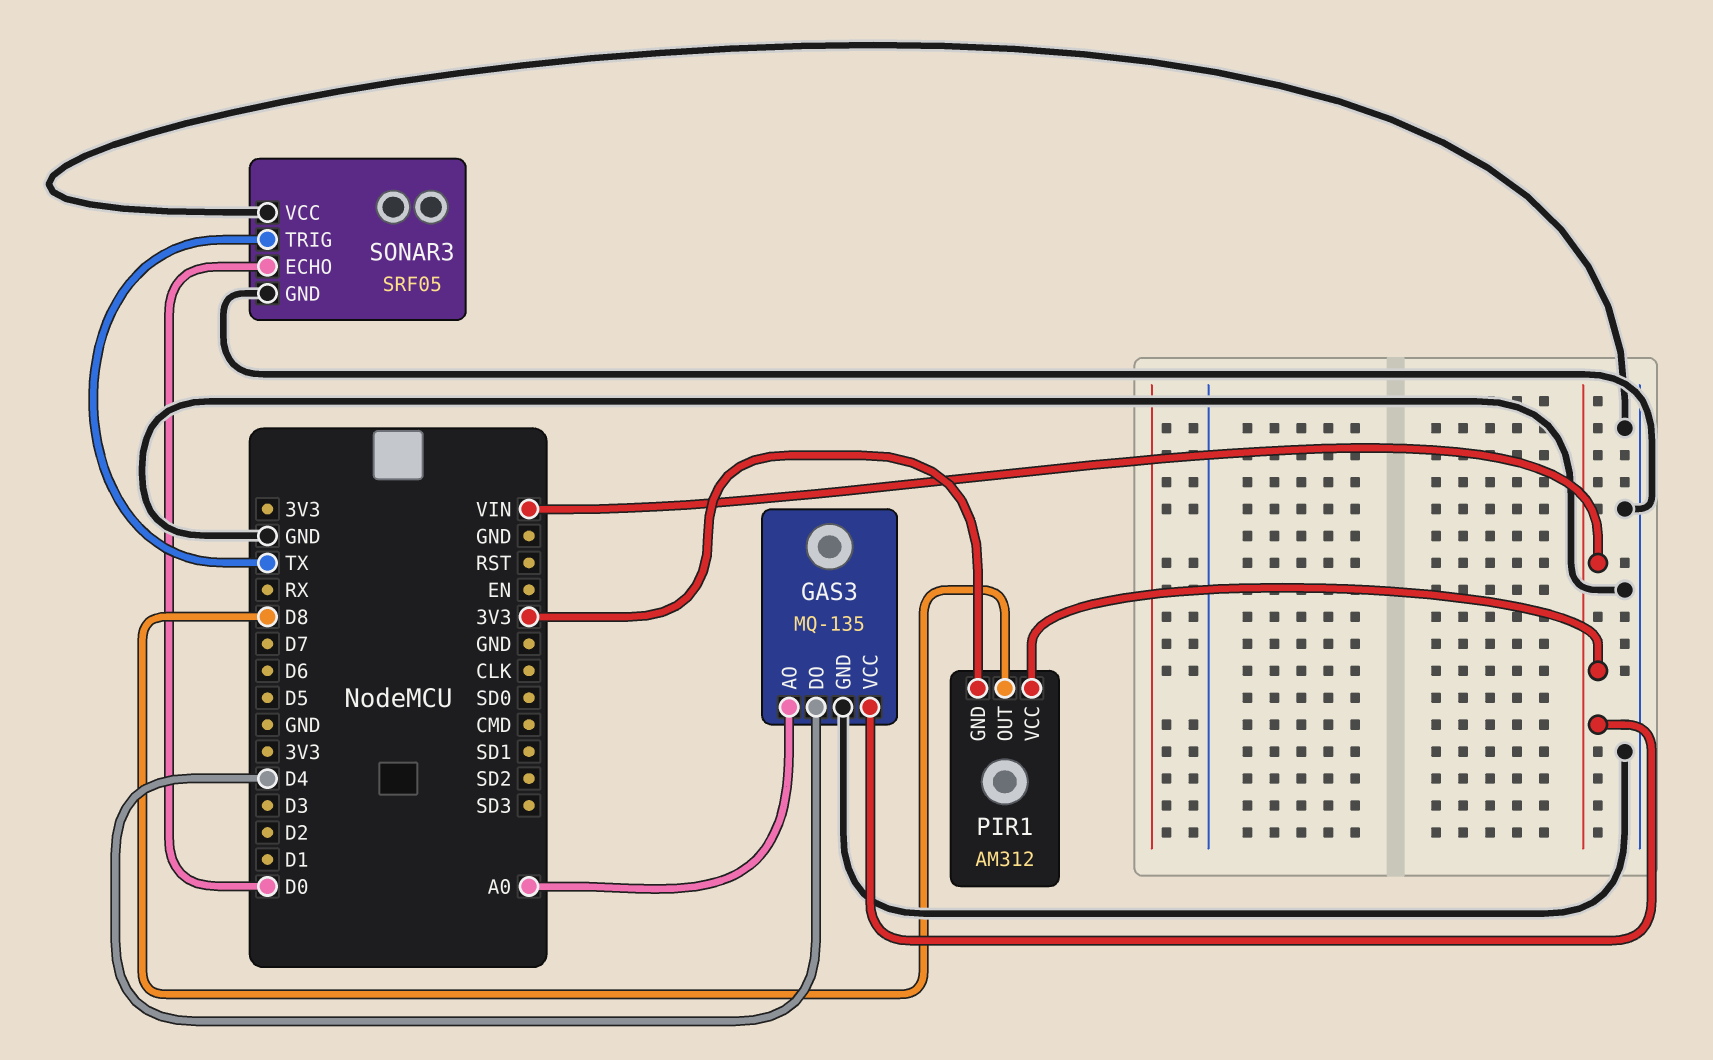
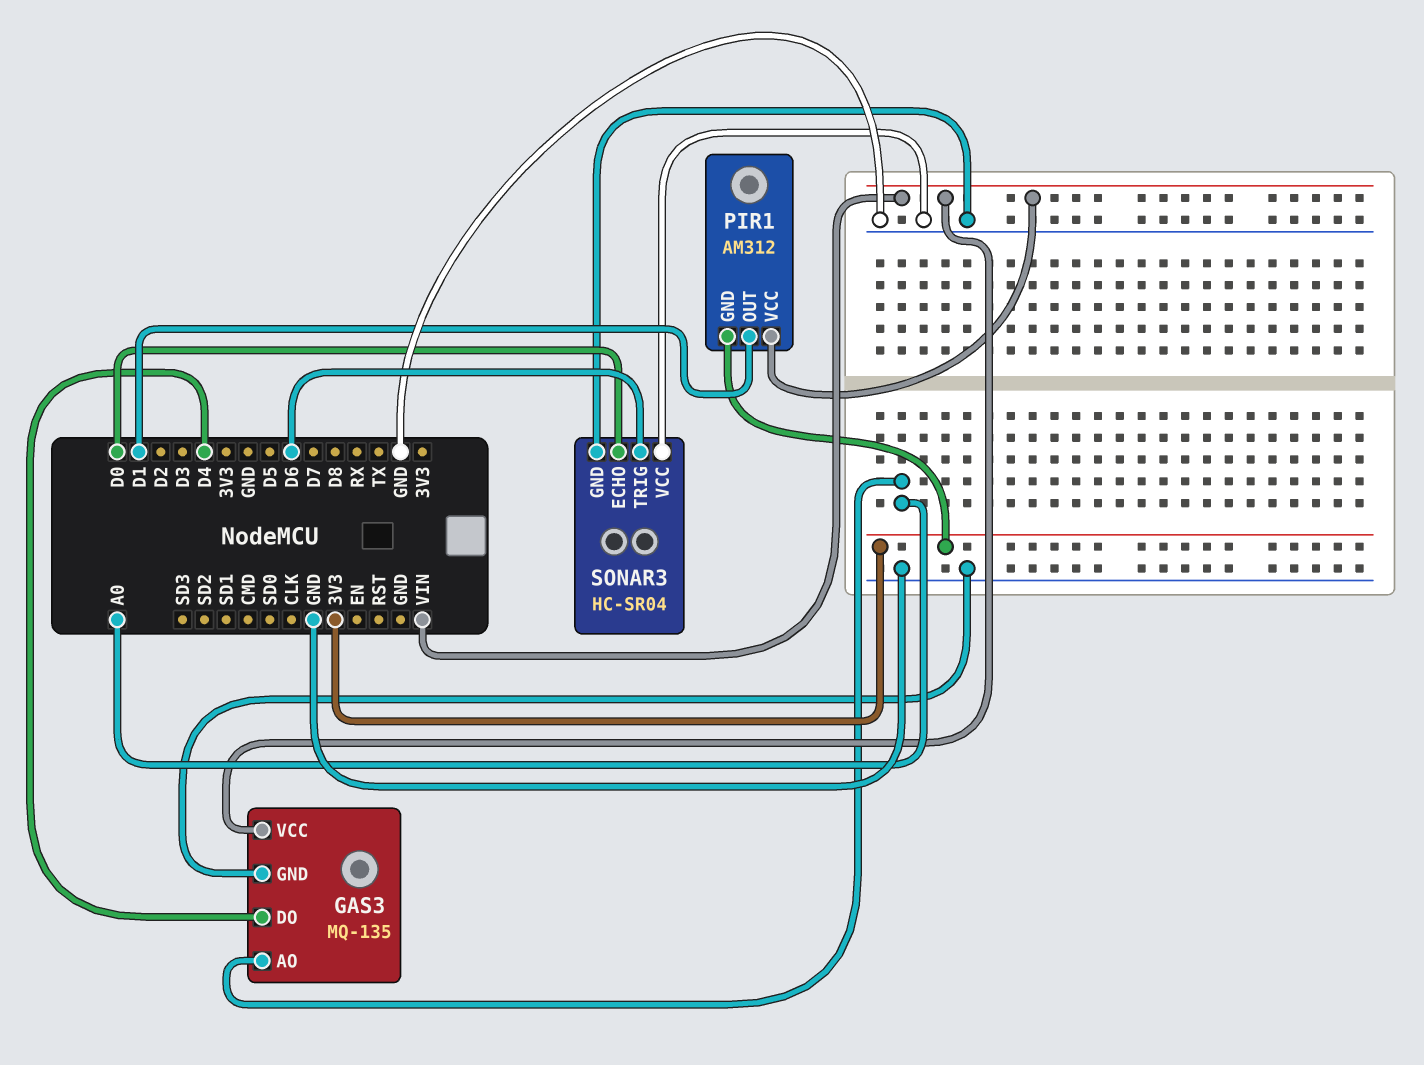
PIR1 pin OUT: D8 -> D1
SONAR3: SRF05 -> HC-SR04
SONAR3 pin TRIG: TX -> D6

